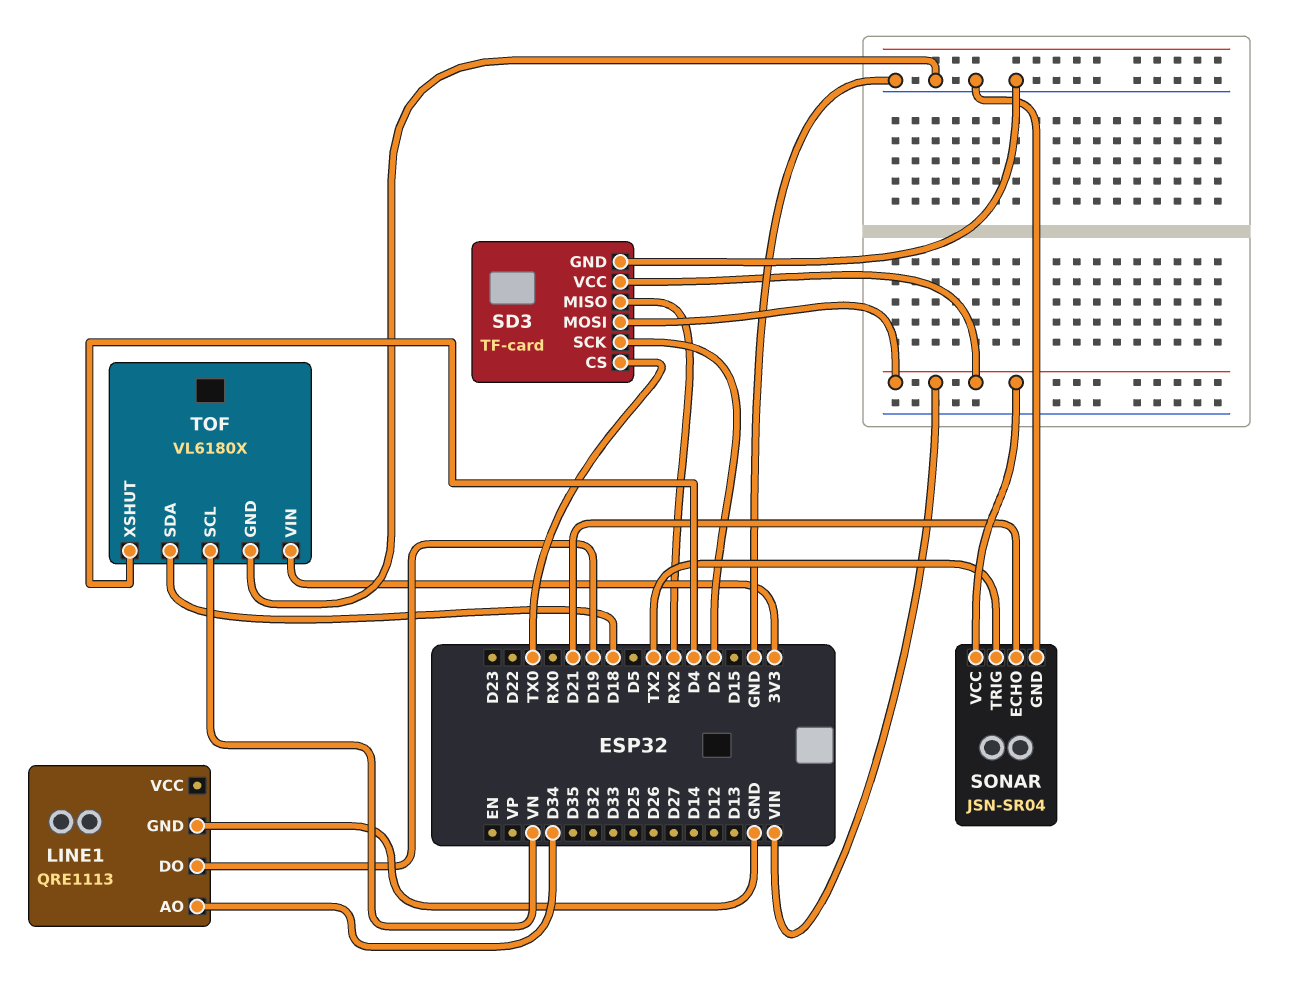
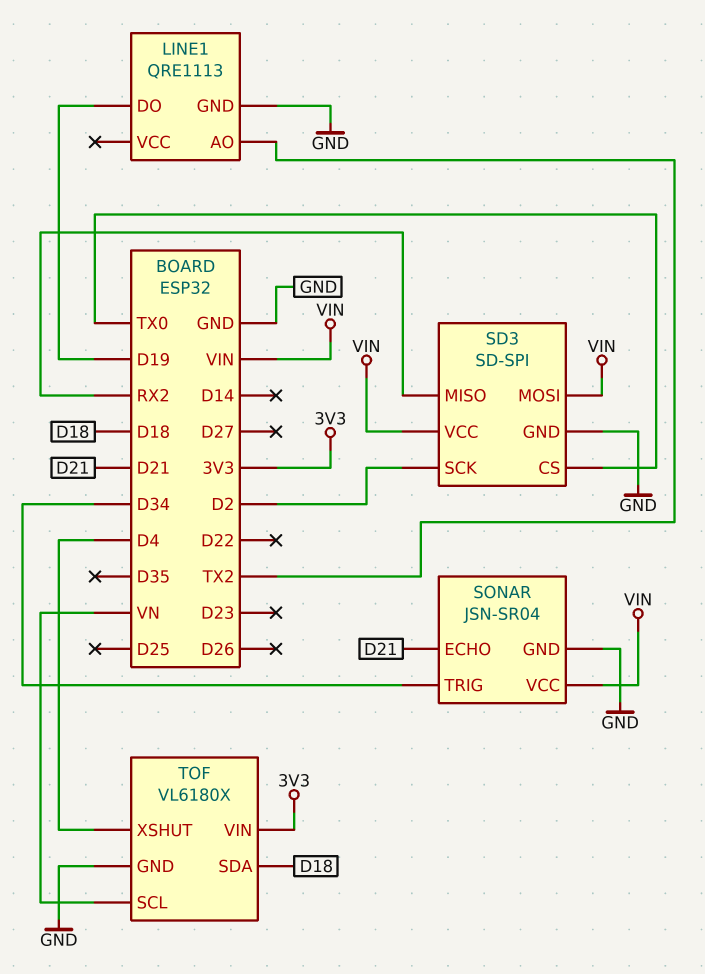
LINE1 pin AO: D34 -> TX2
SD3: TF-card -> SD-SPI
SONAR pin TRIG: TX2 -> D34

